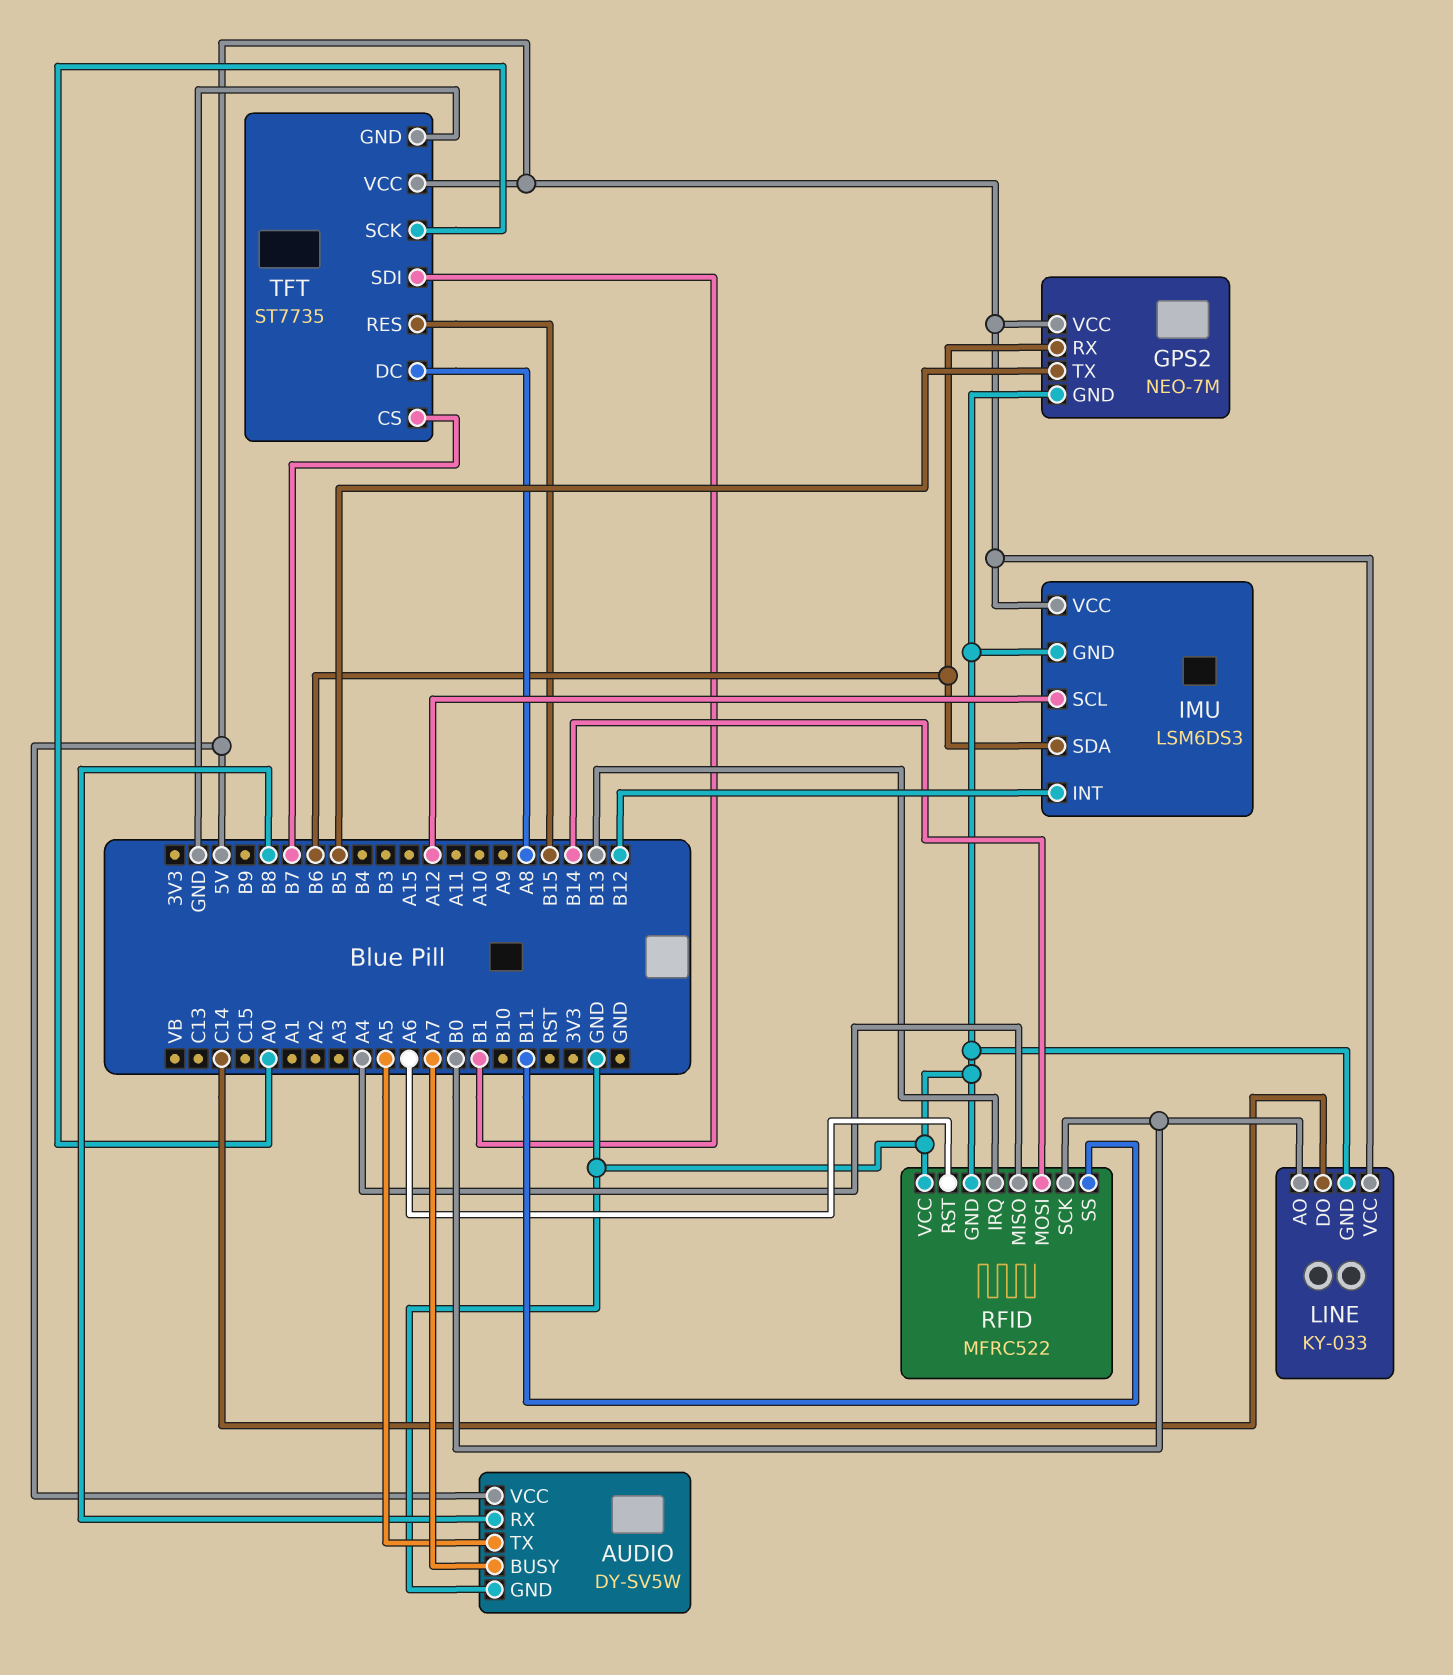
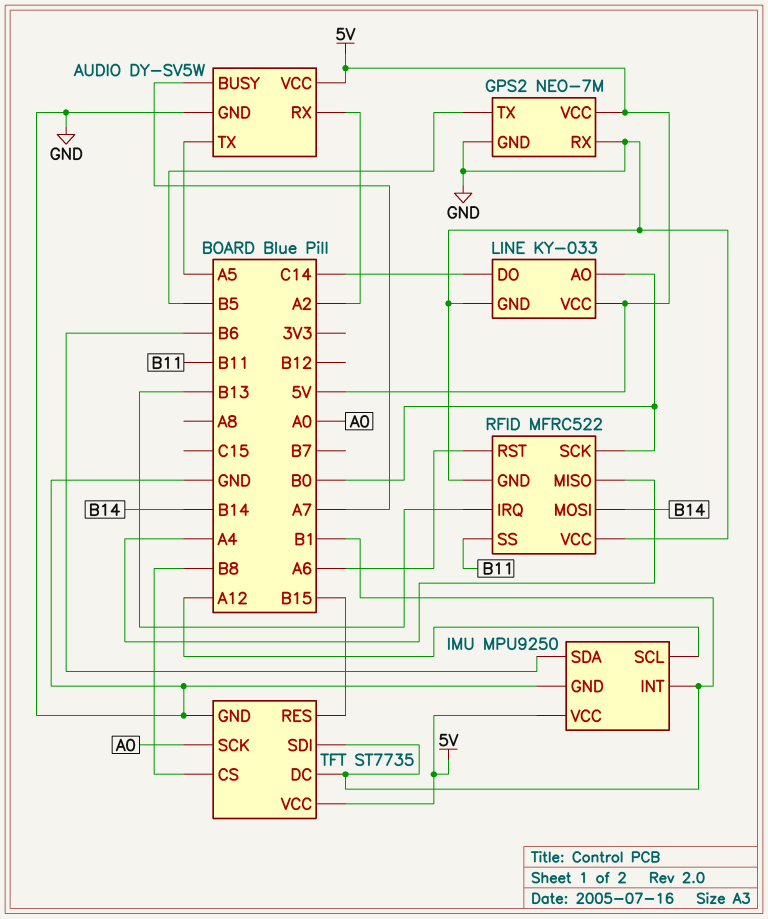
AUDIO pin RX: B8 -> A2
GPS2 pin RX: B6 -> GND
IMU: LSM6DS3 -> MPU9250
IMU pin INT: B12 -> B1
TFT pin CS: B7 -> B8
TFT pin DC: A8 -> B1

